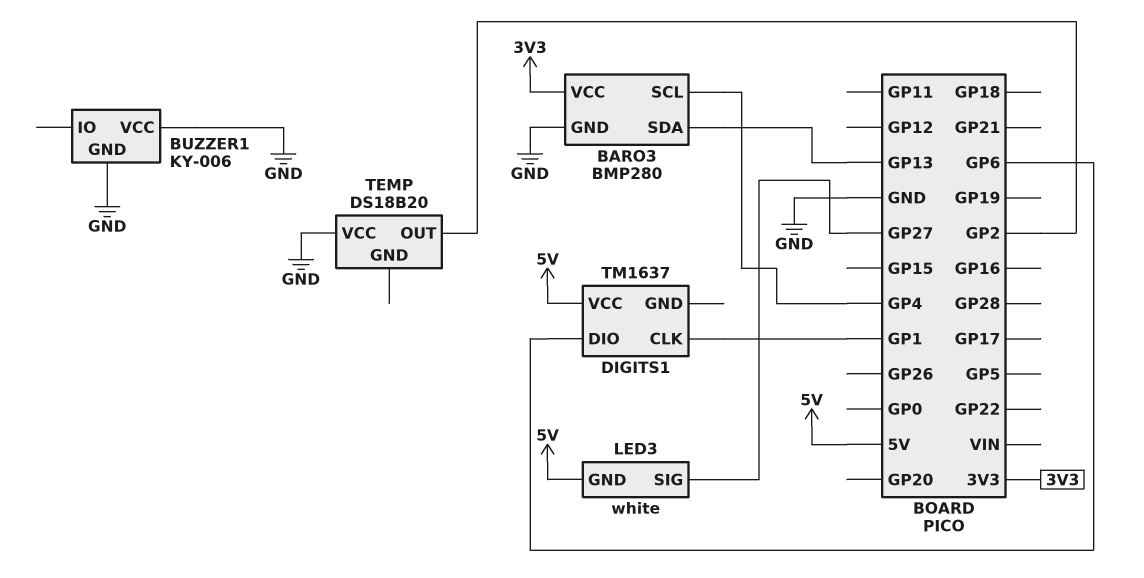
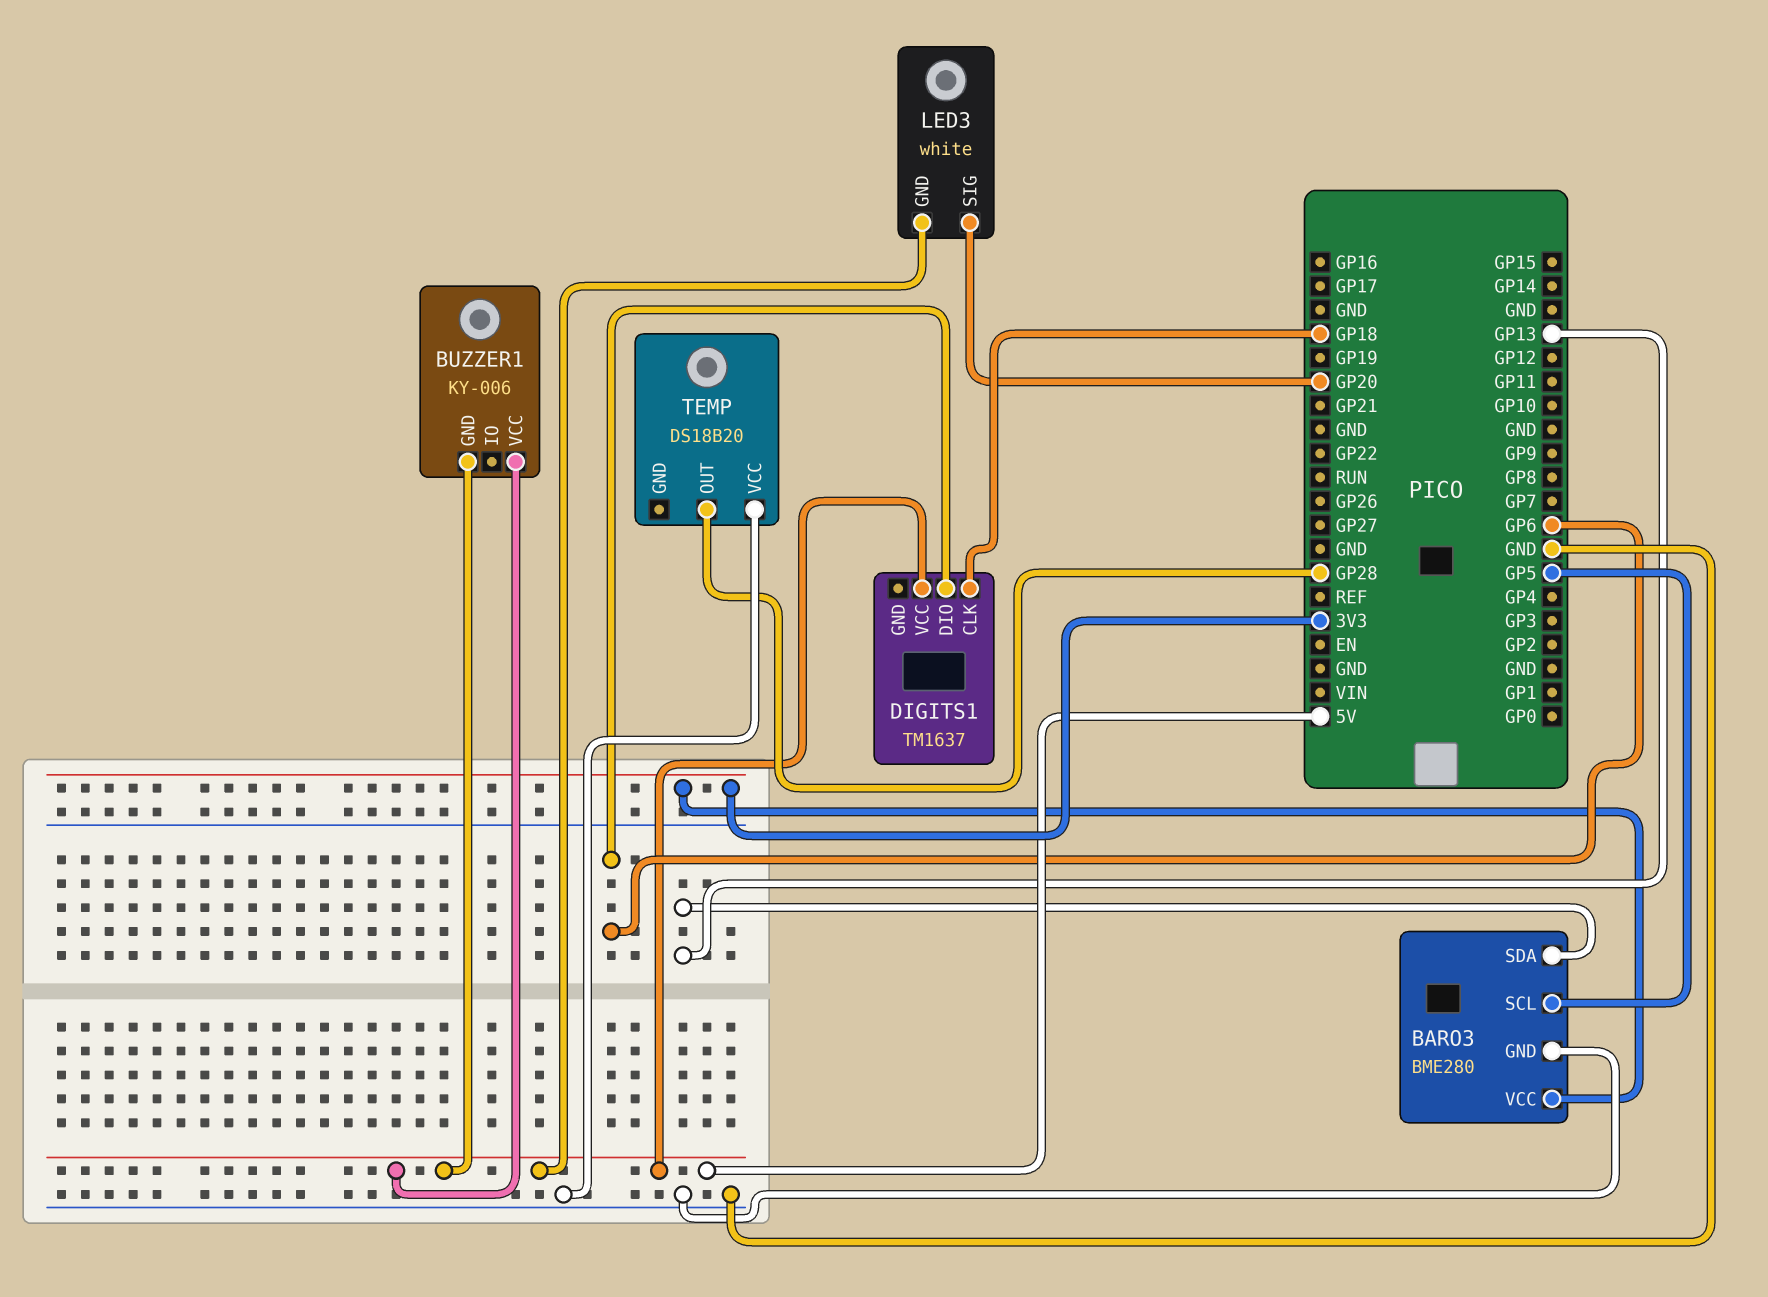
BARO3: BMP280 -> BME280
BARO3 pin SCL: GP4 -> GP5
BUZZER1 pin GND: GND -> 5V
BUZZER1 pin VCC: GND -> 5V
DIGITS1 pin CLK: GP1 -> GP18
LED3 pin SIG: GP27 -> GP20
TEMP pin OUT: GP2 -> GP28

